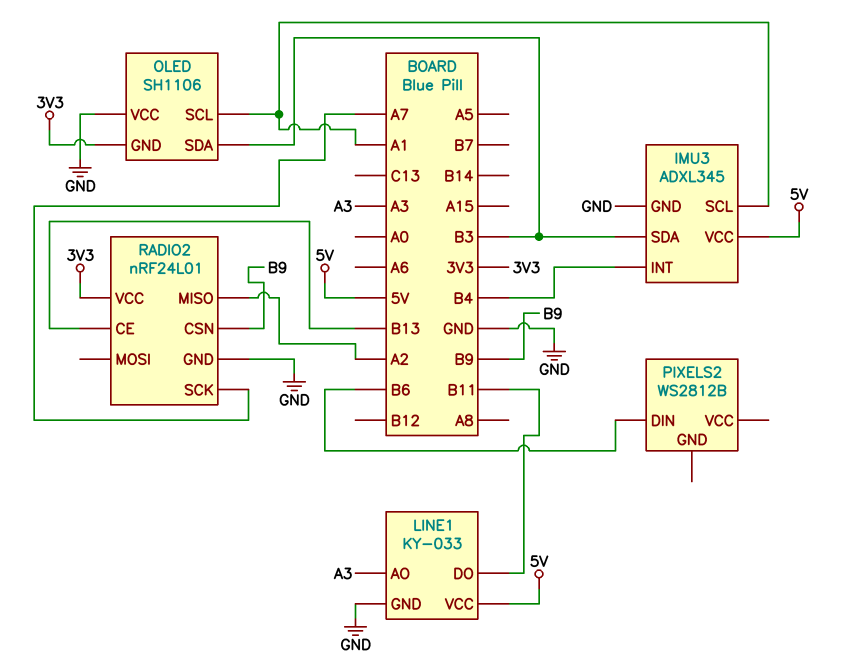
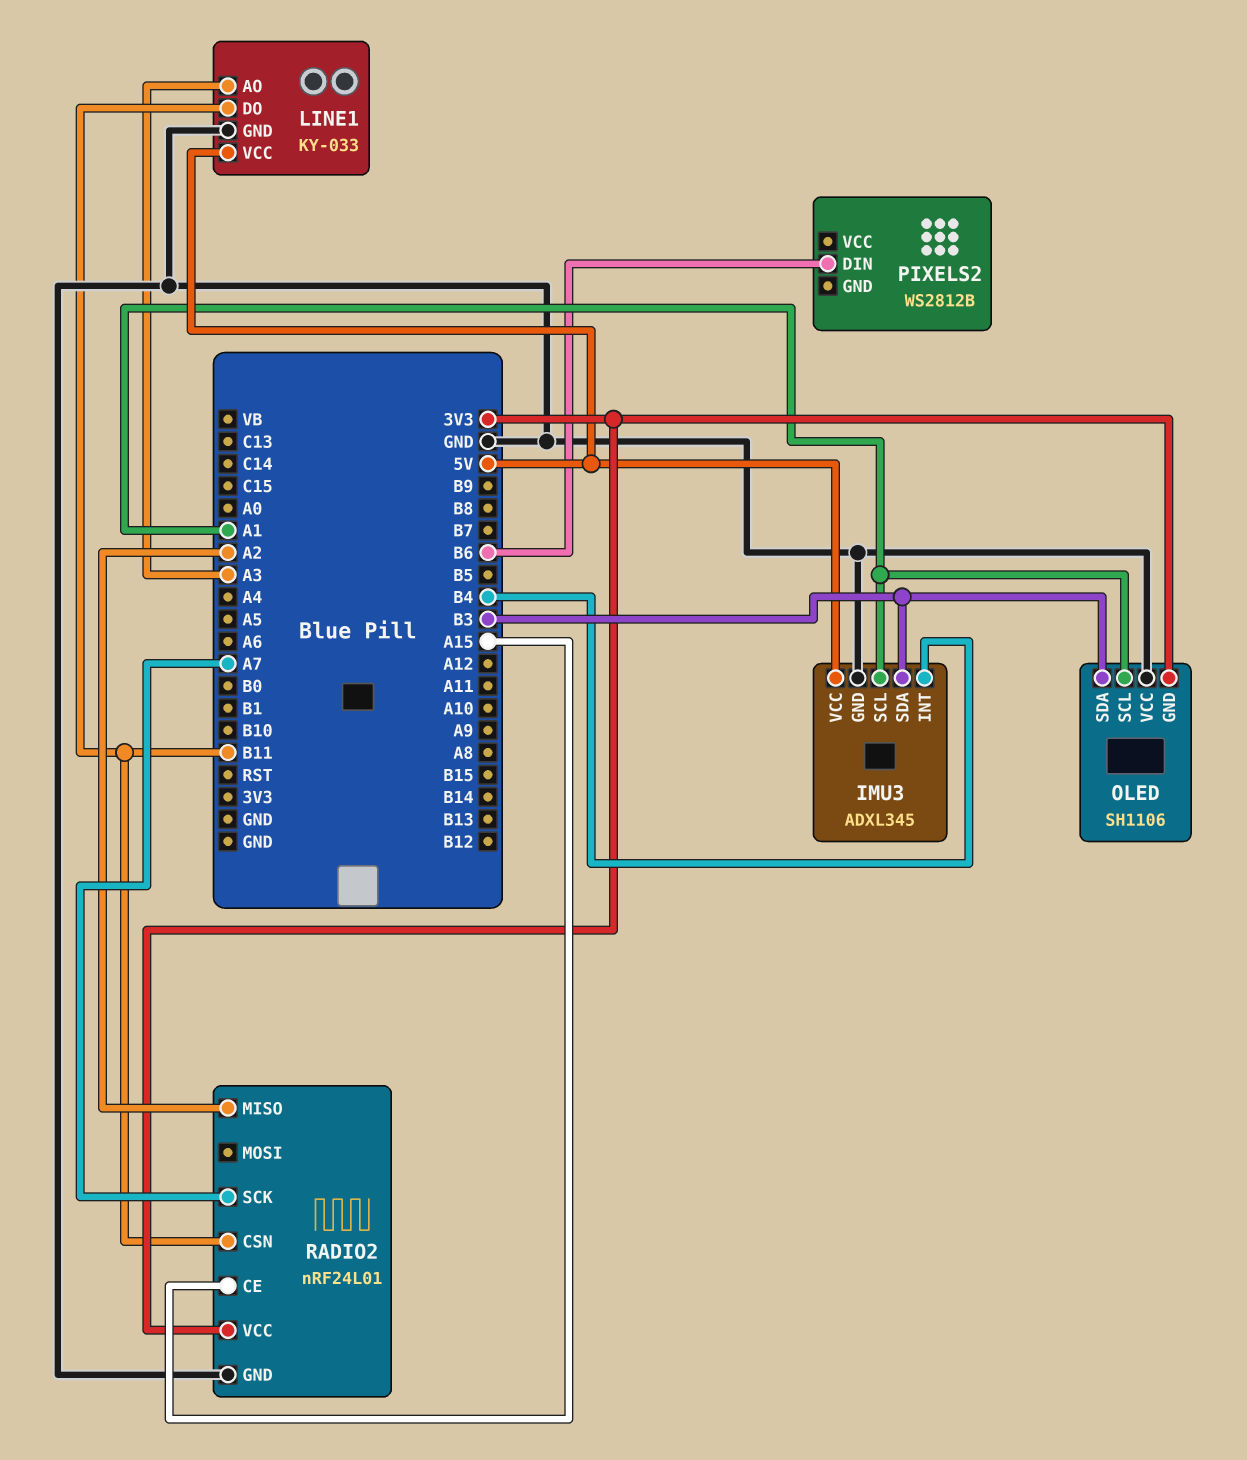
RADIO2 pin CE: B13 -> A15
RADIO2 pin CSN: B9 -> B11

